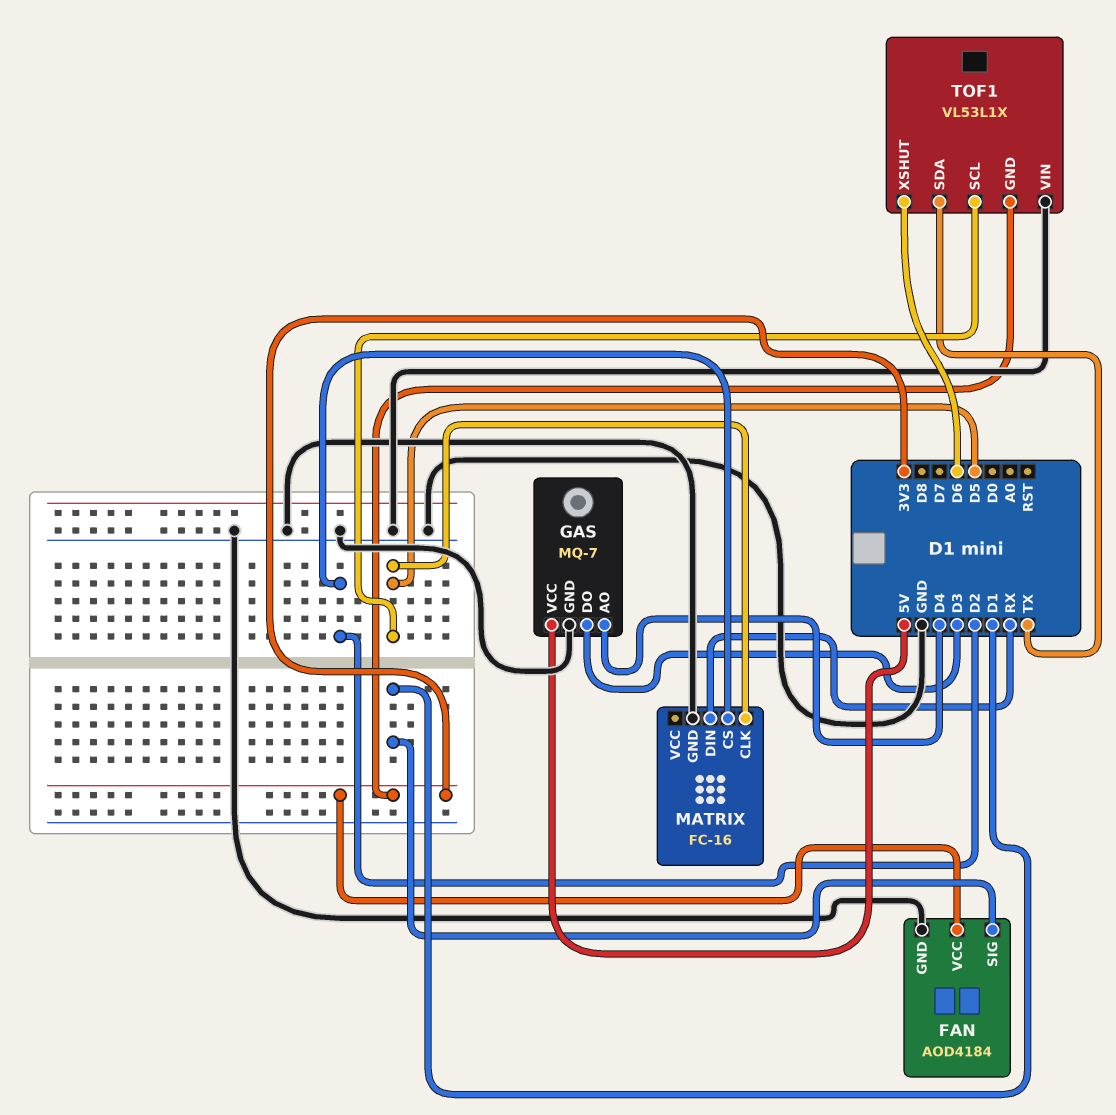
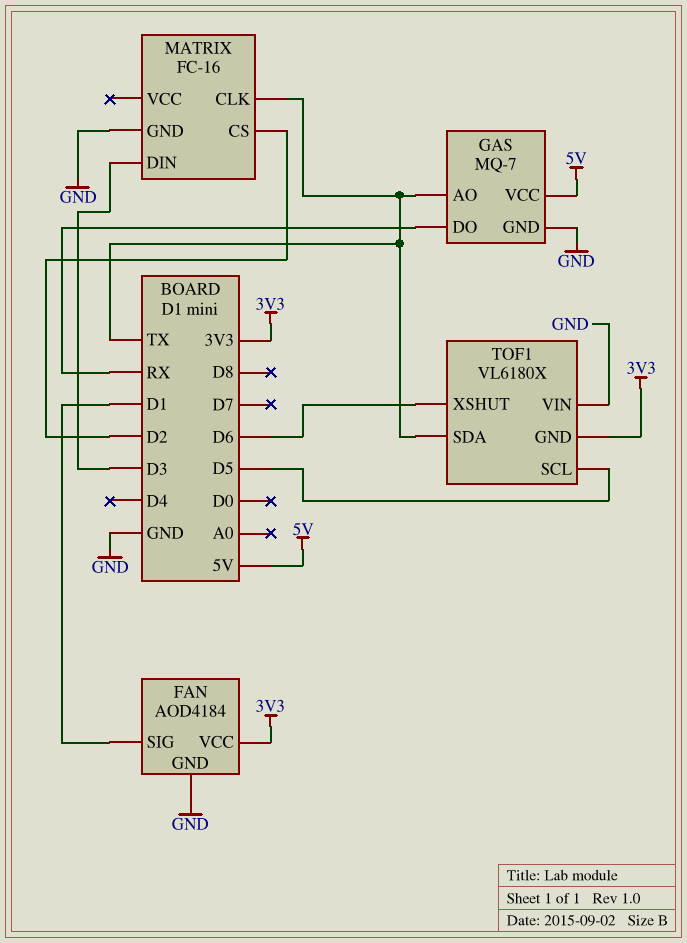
GAS pin AO: D4 -> TX
GAS pin DO: D3 -> RX
MATRIX pin CLK: D5 -> TX
MATRIX pin DIN: RX -> D3
TOF1: VL53L1X -> VL6180X

